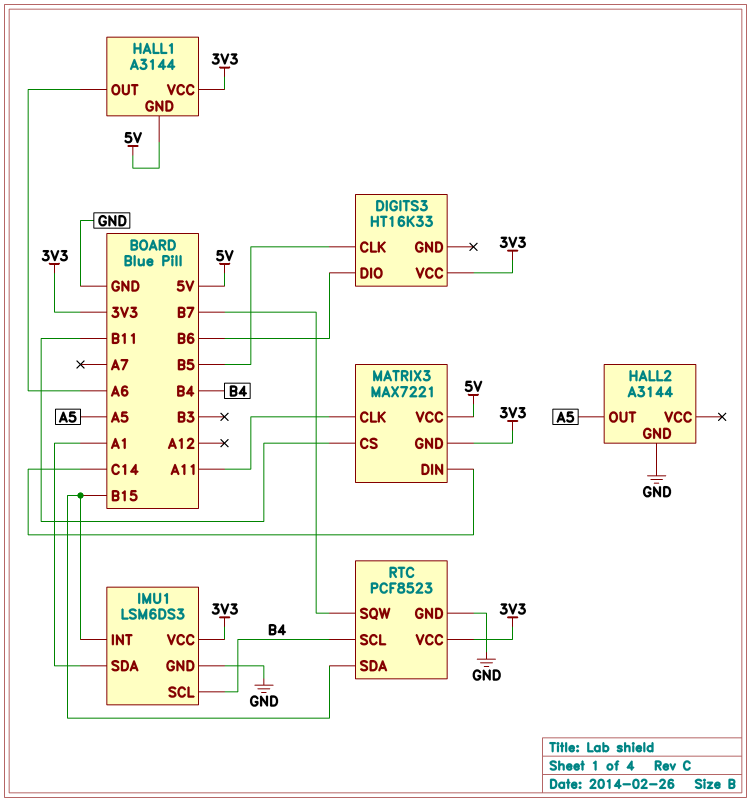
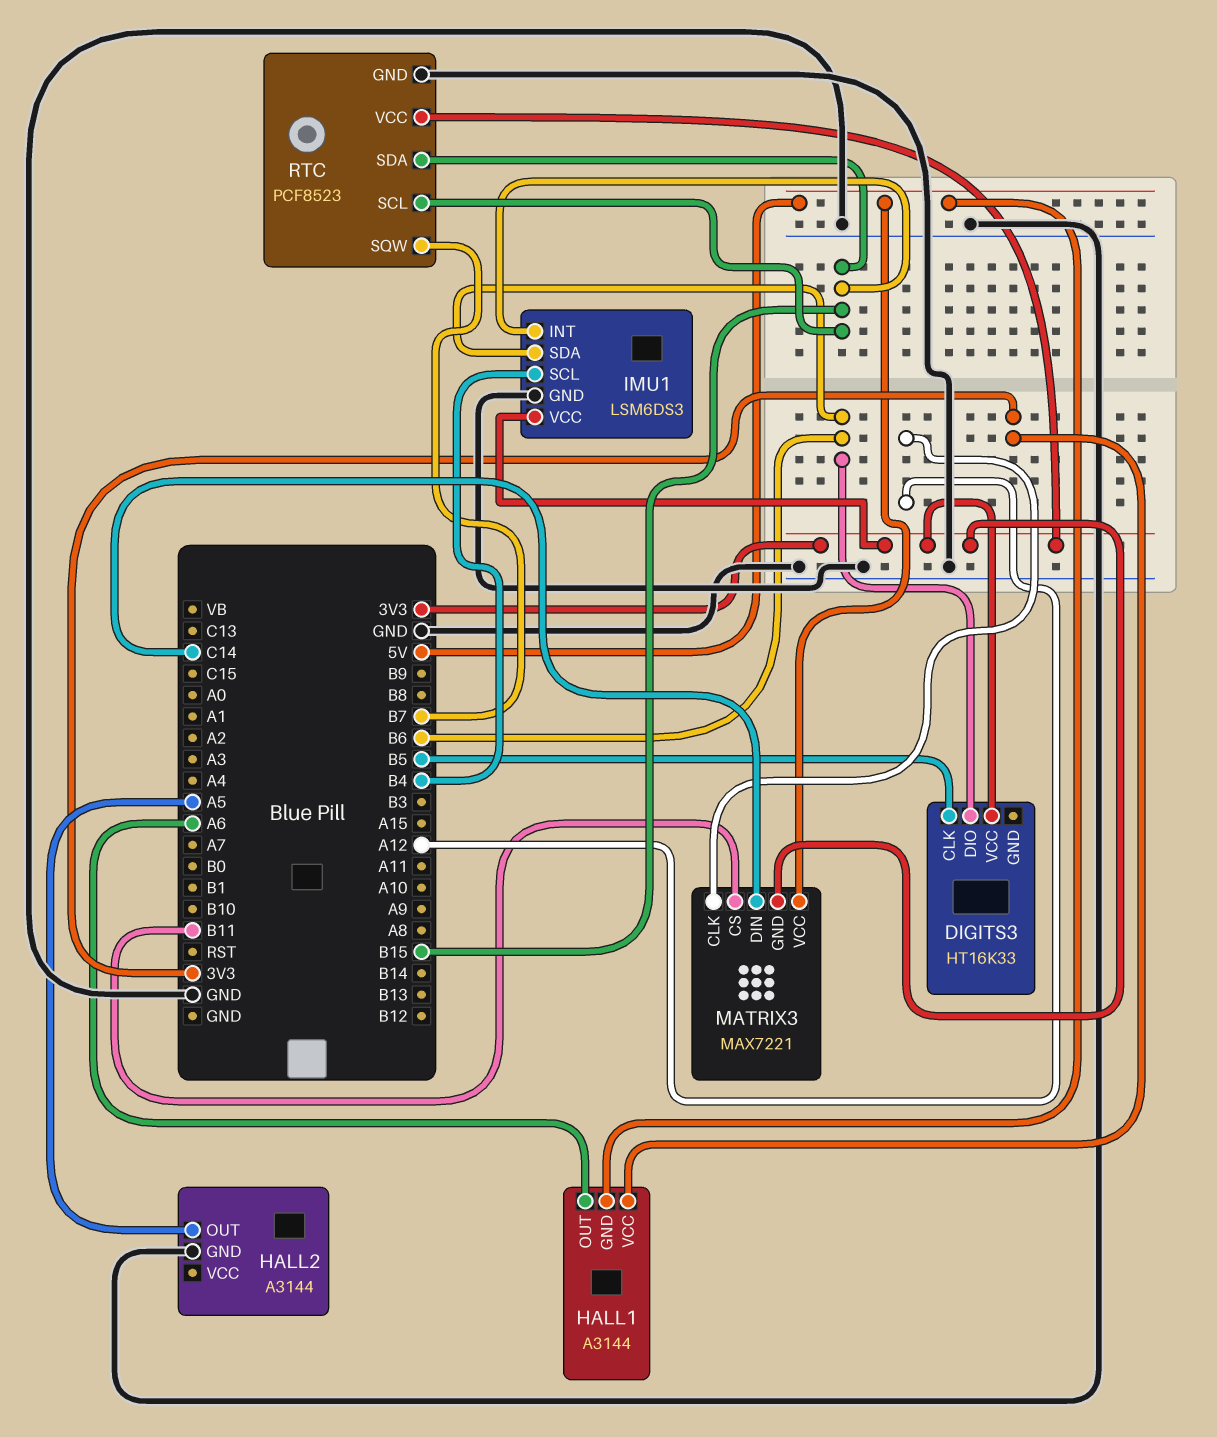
IMU1 pin SDA: A1 -> B6
MATRIX3 pin CLK: A11 -> A12
RTC pin SCL: B4 -> B15

